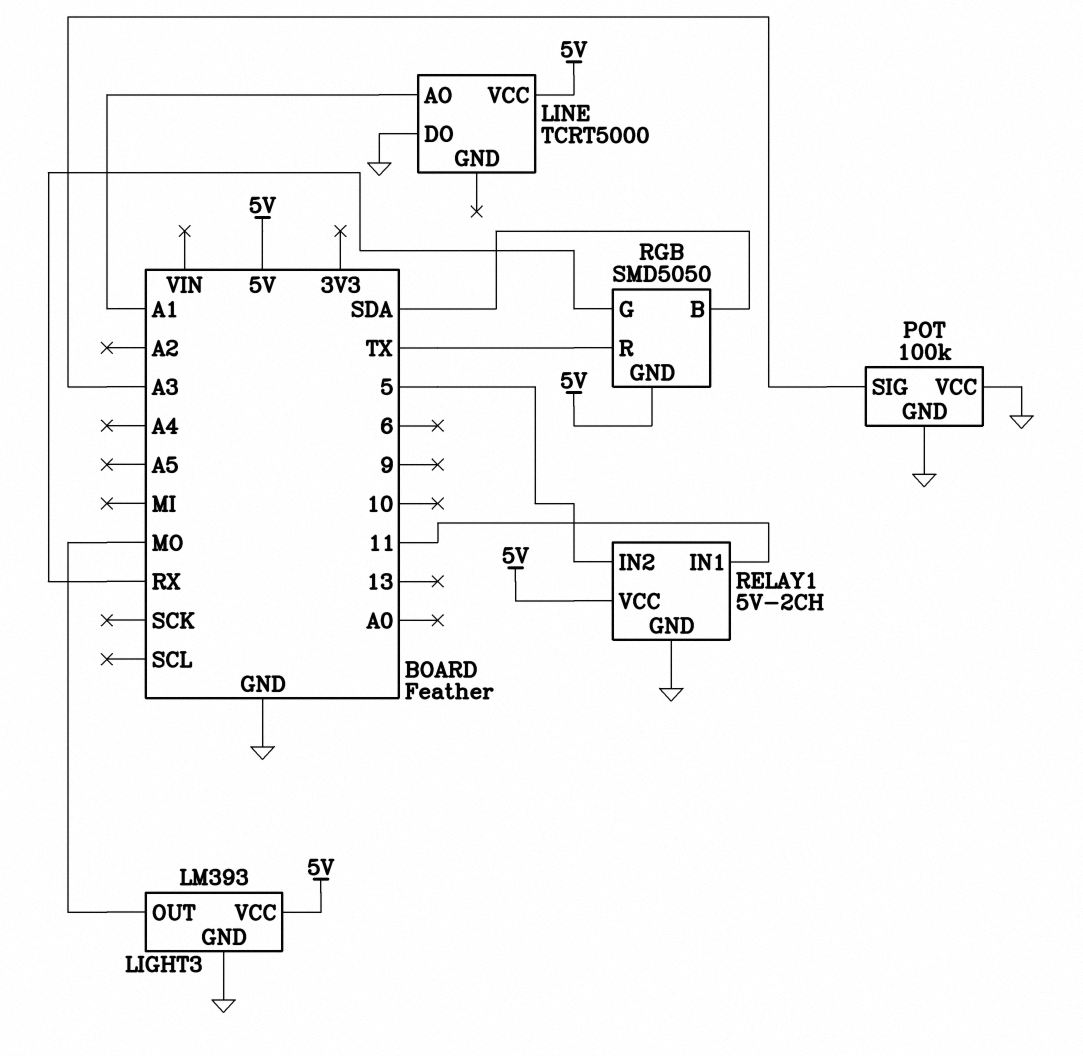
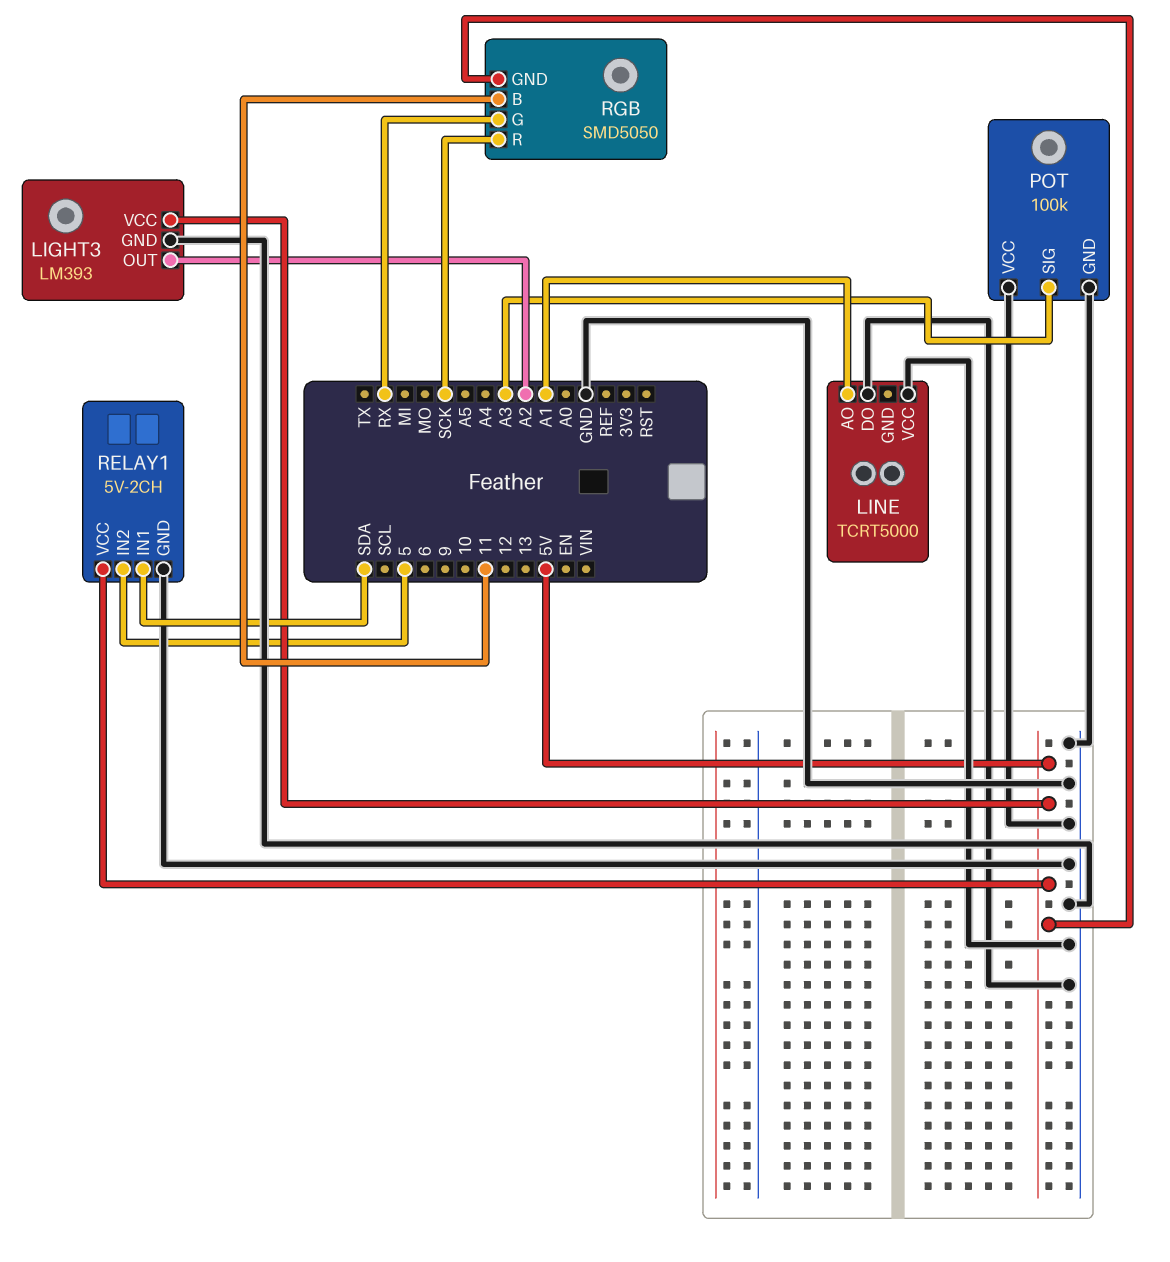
LIGHT3 pin OUT: MO -> A2
LINE pin VCC: 5V -> GND
RELAY1 pin IN1: 11 -> SDA
RGB pin B: SDA -> 11
RGB pin R: TX -> SCK

